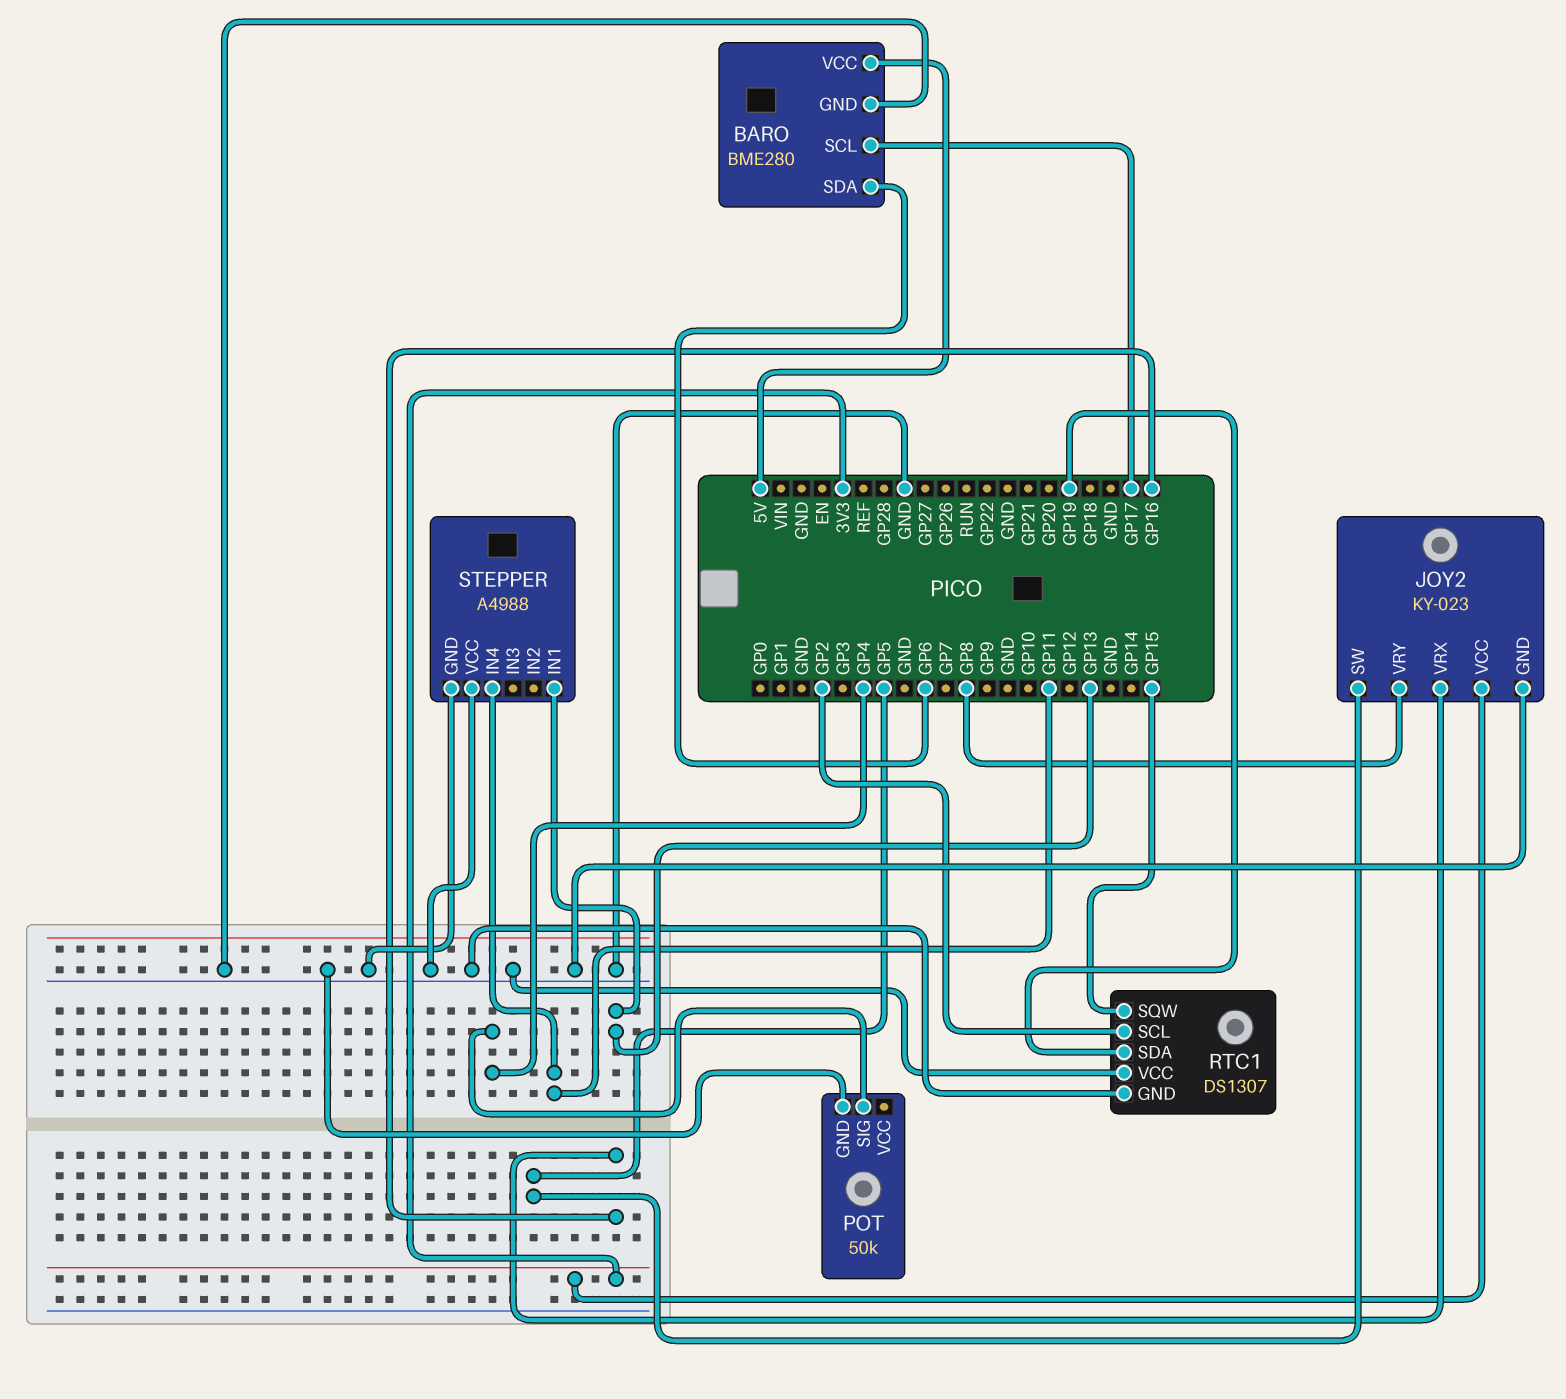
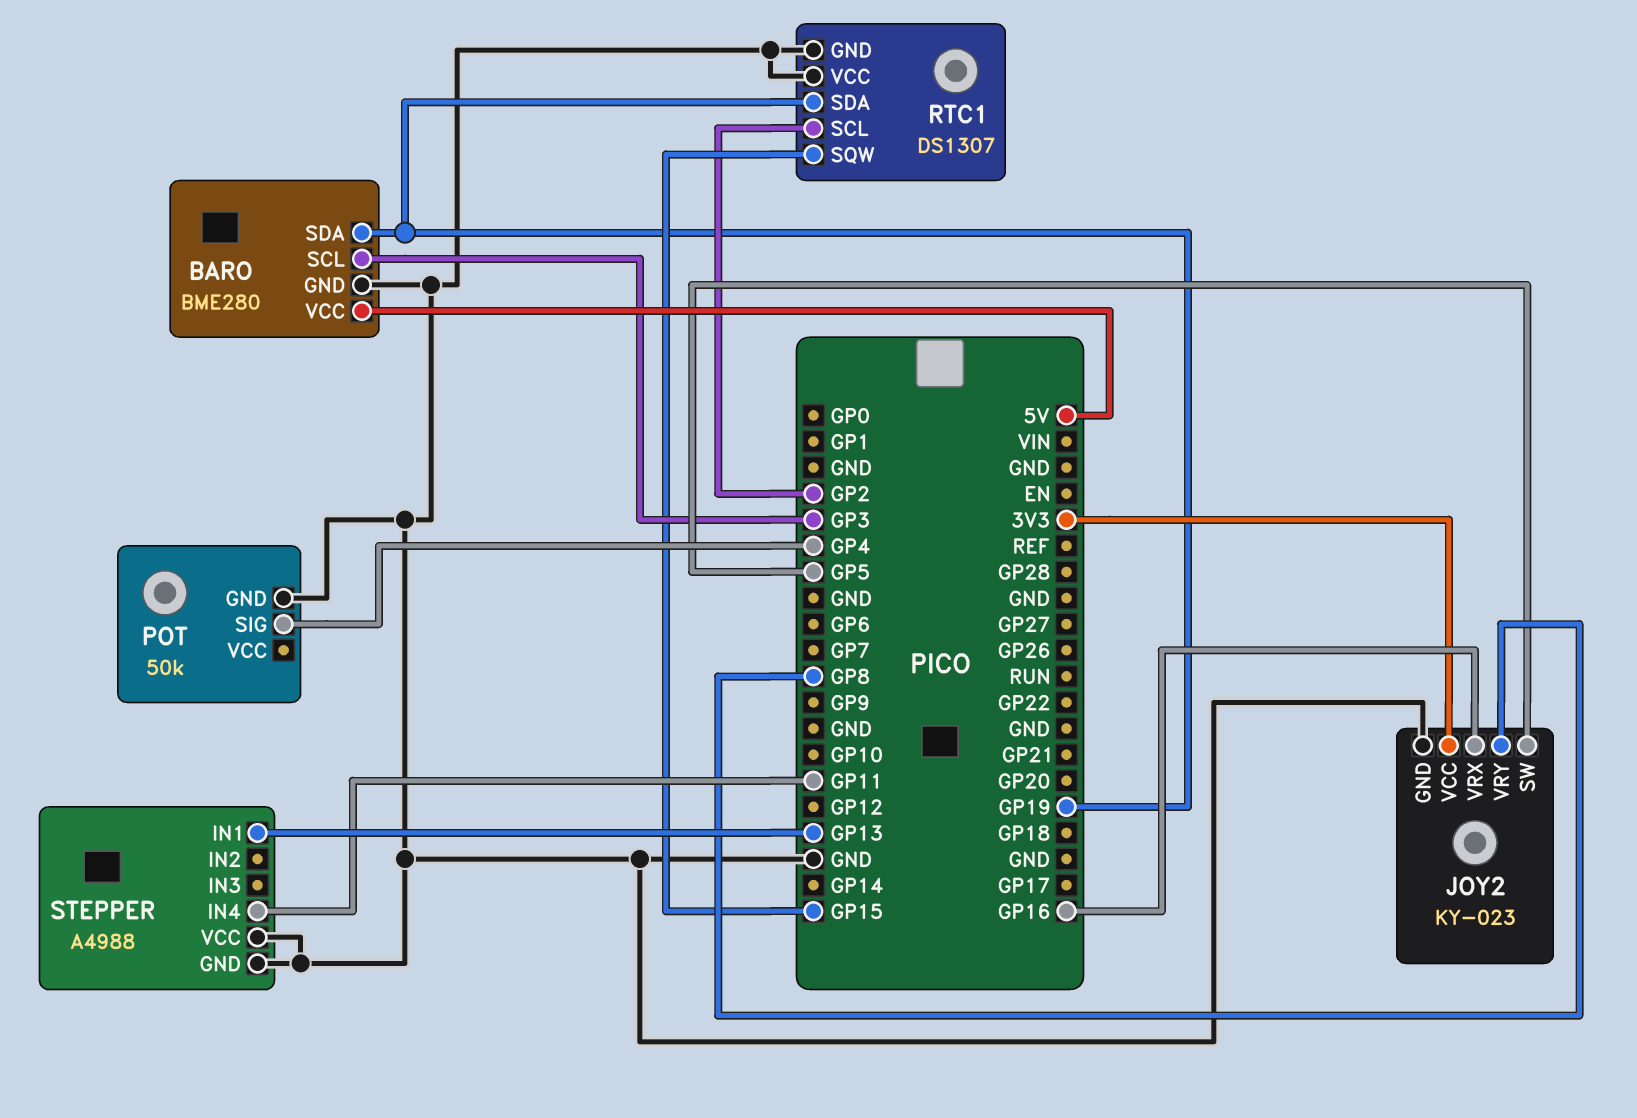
BARO pin SCL: GP17 -> GP3
BARO pin SDA: GP6 -> GP19

